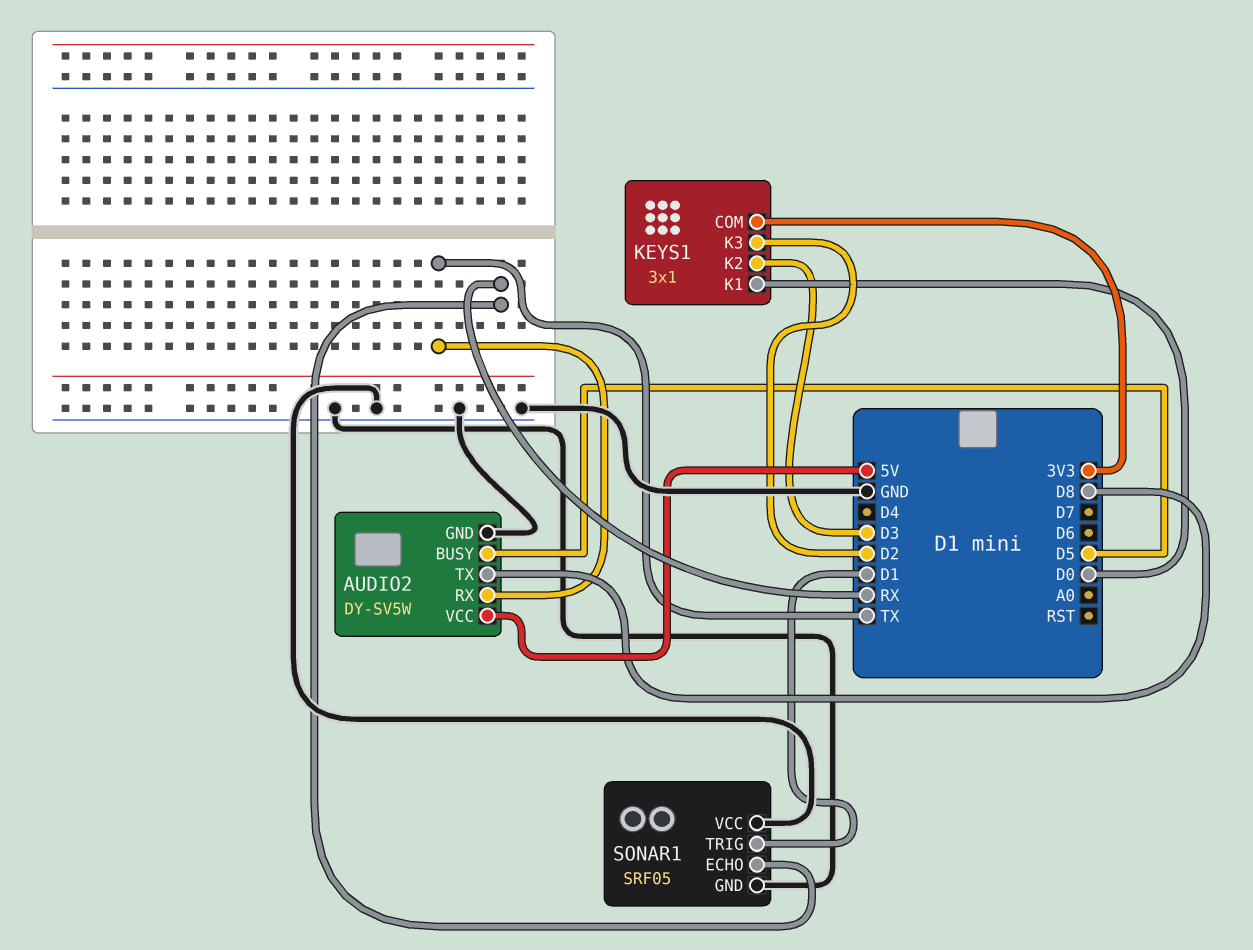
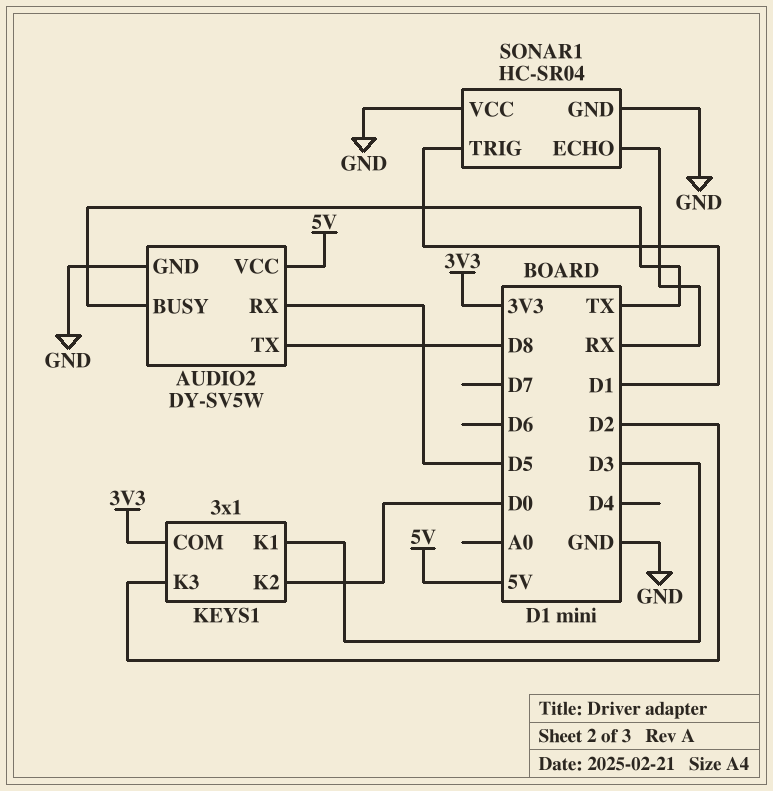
AUDIO2 pin BUSY: D5 -> TX
AUDIO2 pin RX: TX -> D5
KEYS1 pin K1: D0 -> D3
KEYS1 pin K2: D3 -> D0
SONAR1: SRF05 -> HC-SR04

